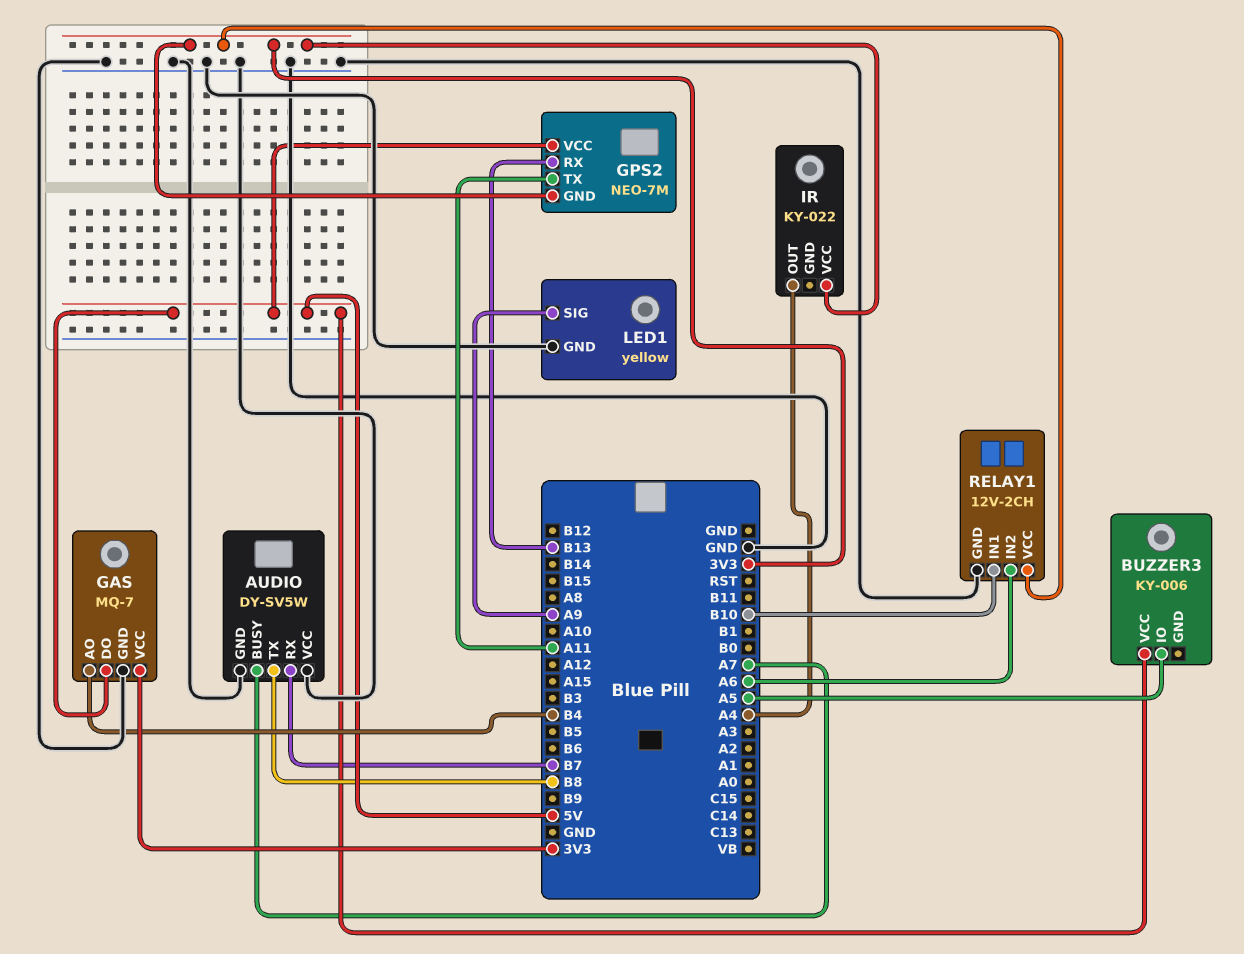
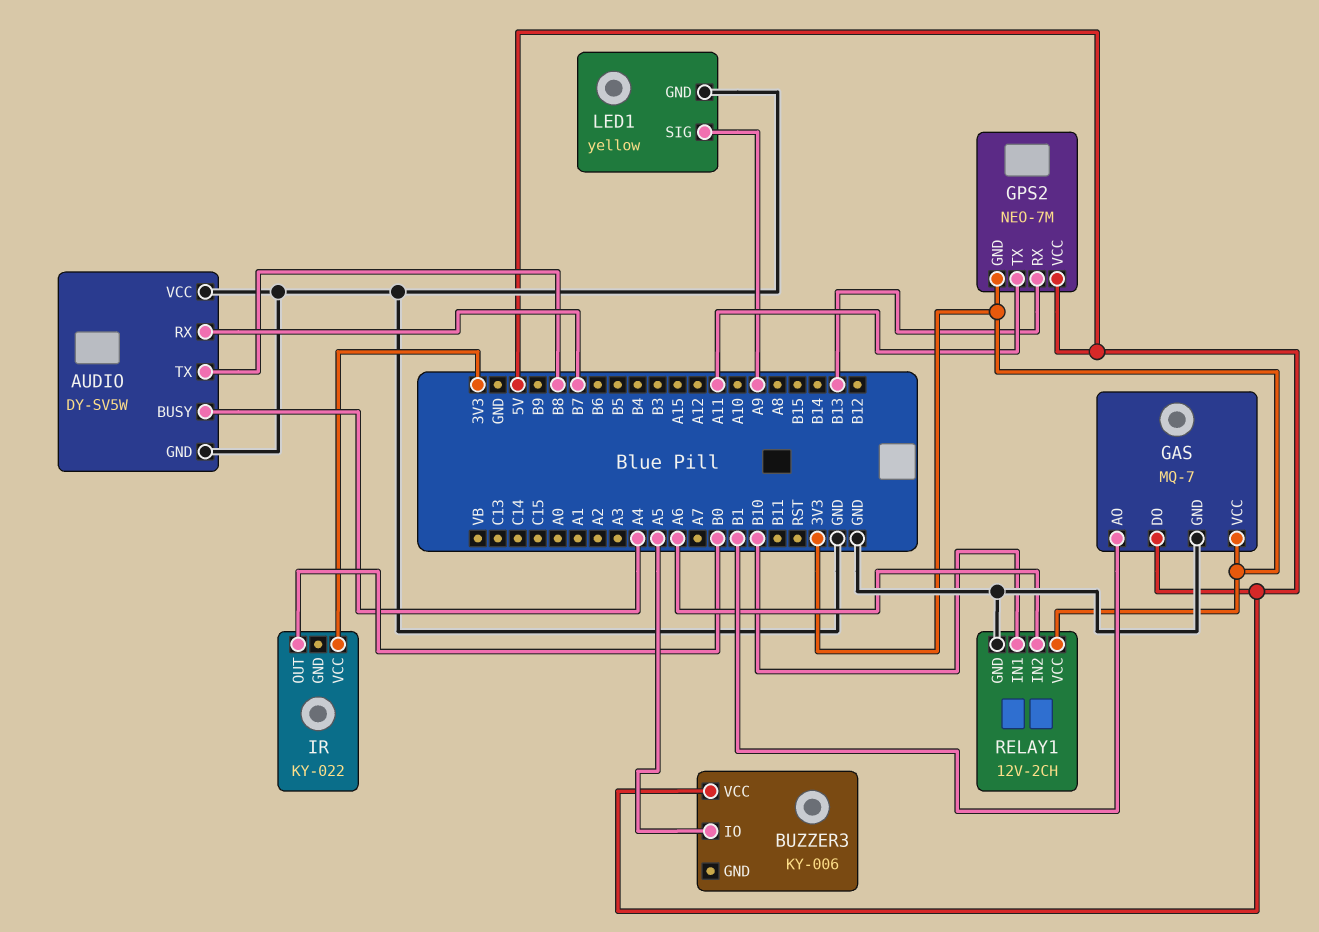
AUDIO pin BUSY: A7 -> A4
GAS pin AO: B4 -> B1
IR pin OUT: A4 -> B0

